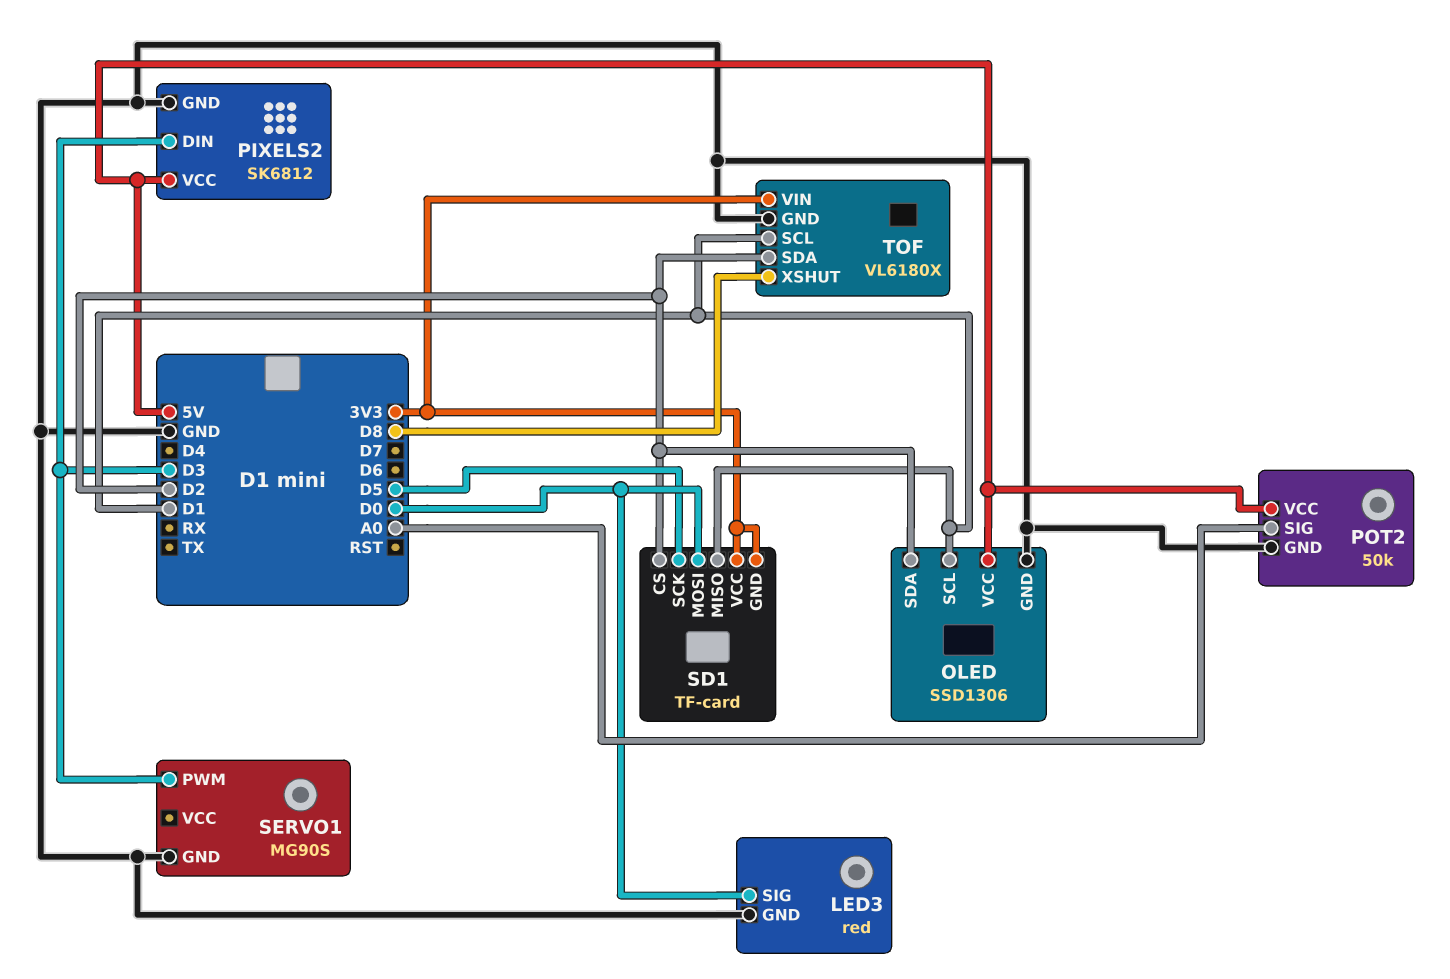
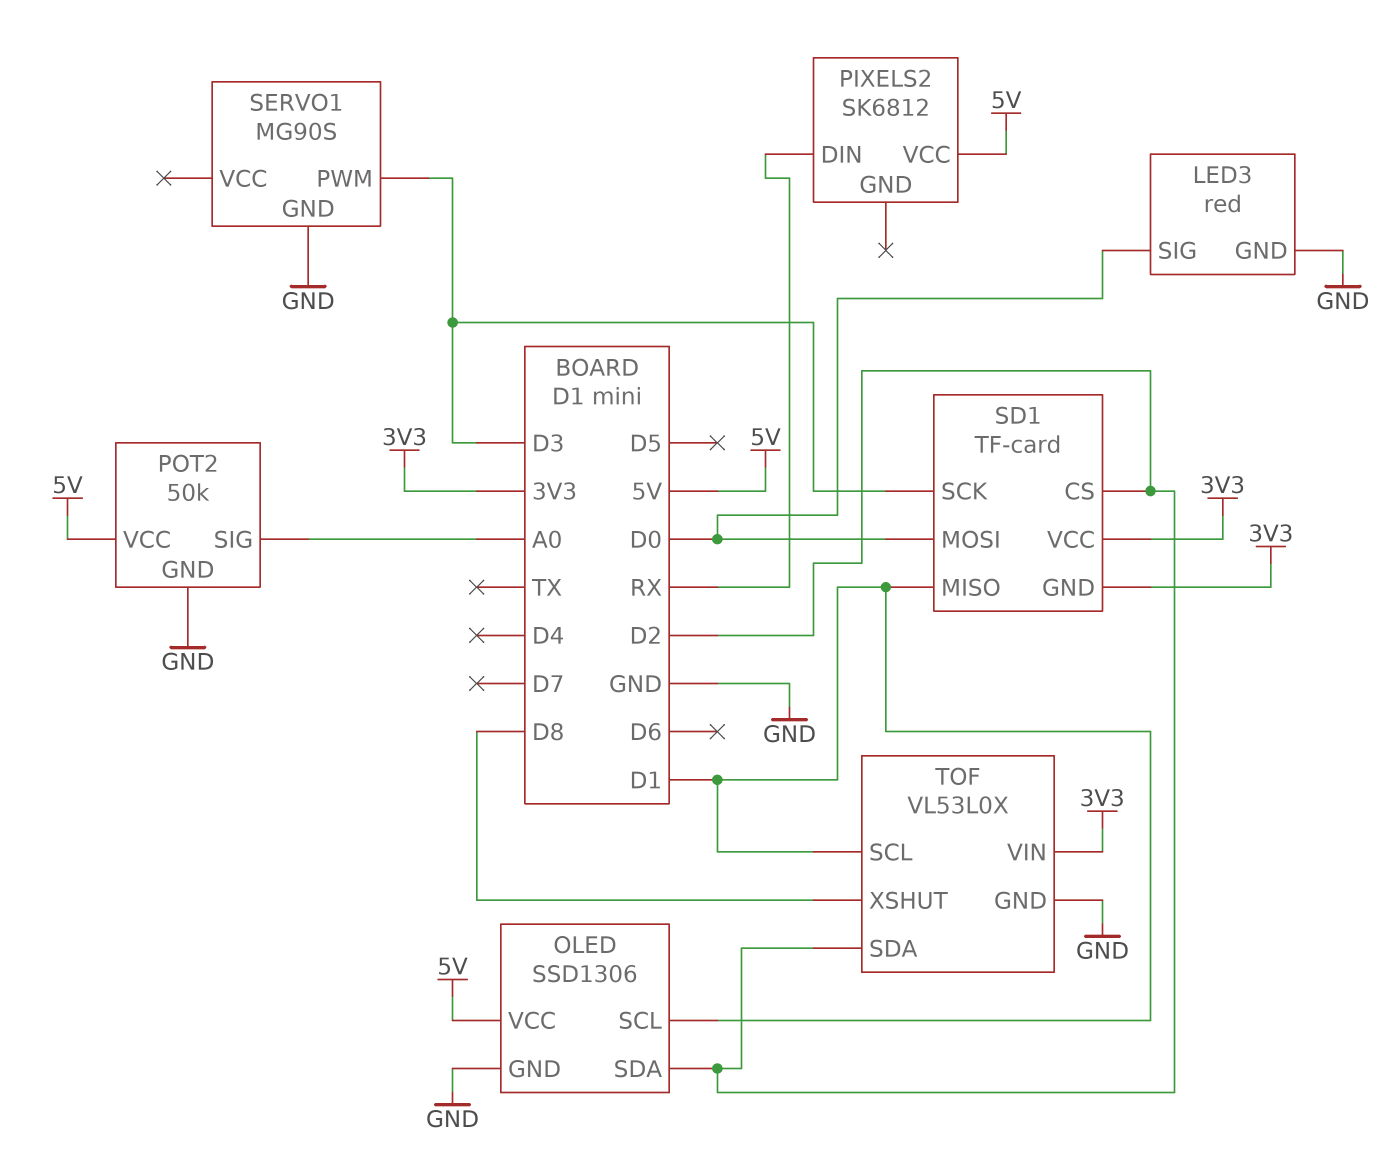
PIXELS2 pin DIN: D3 -> RX
PIXELS2 pin GND: GND -> none
SD1 pin SCK: D5 -> D3
TOF: VL6180X -> VL53L0X

